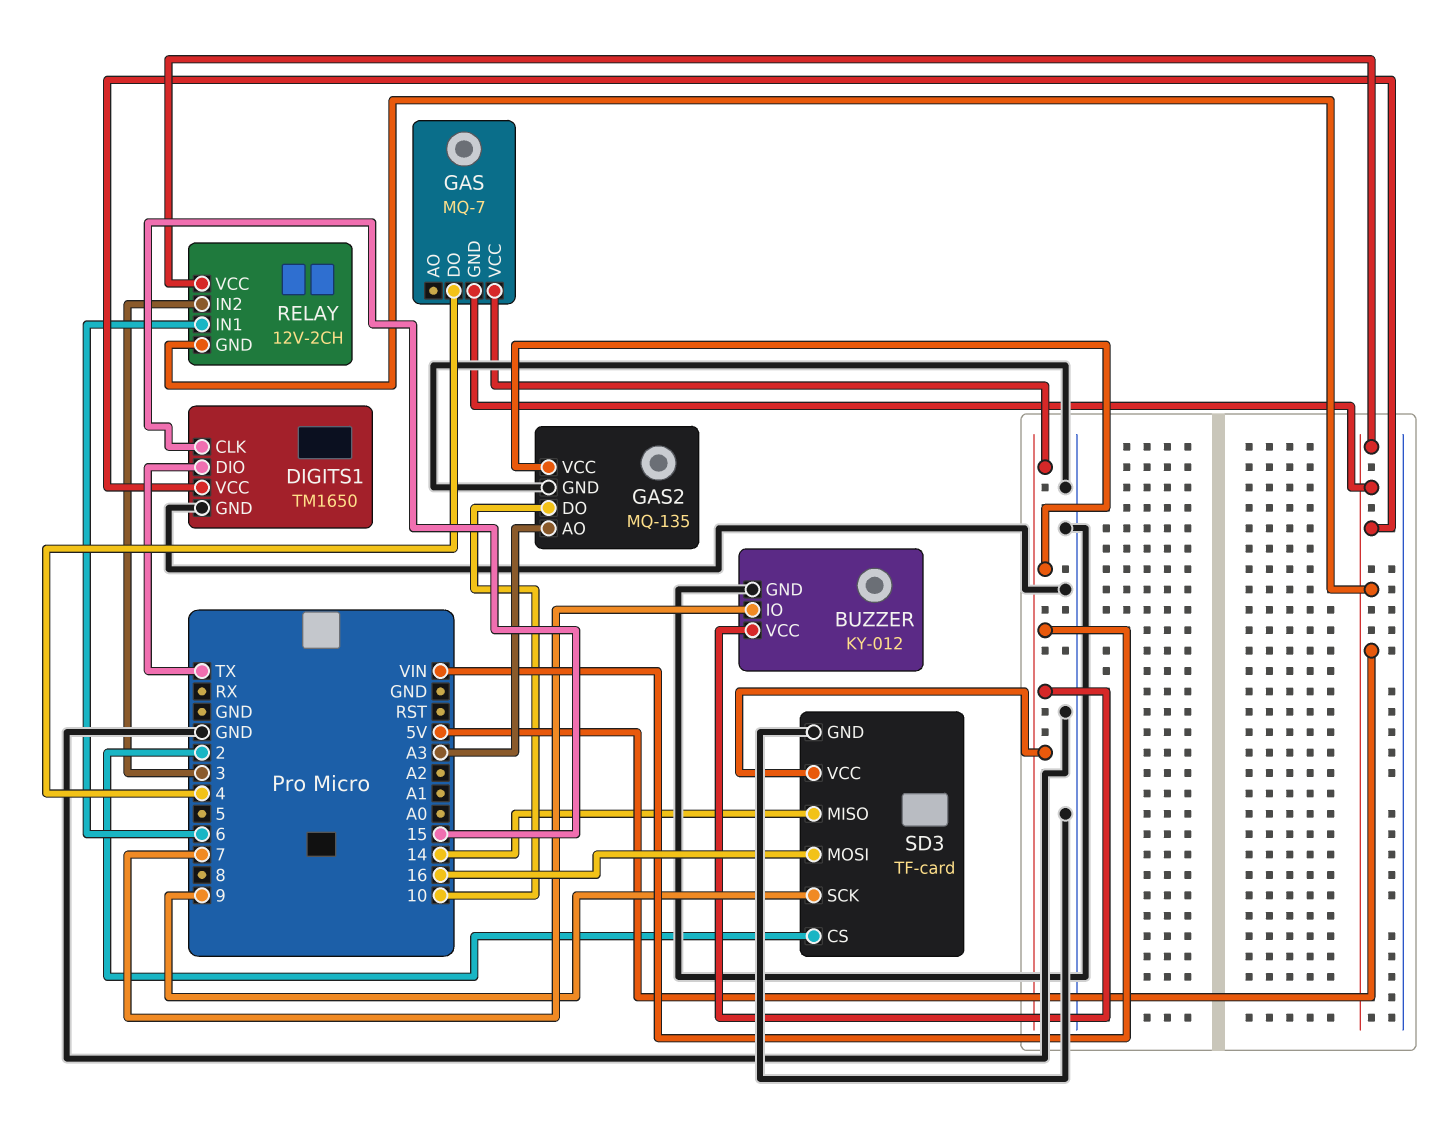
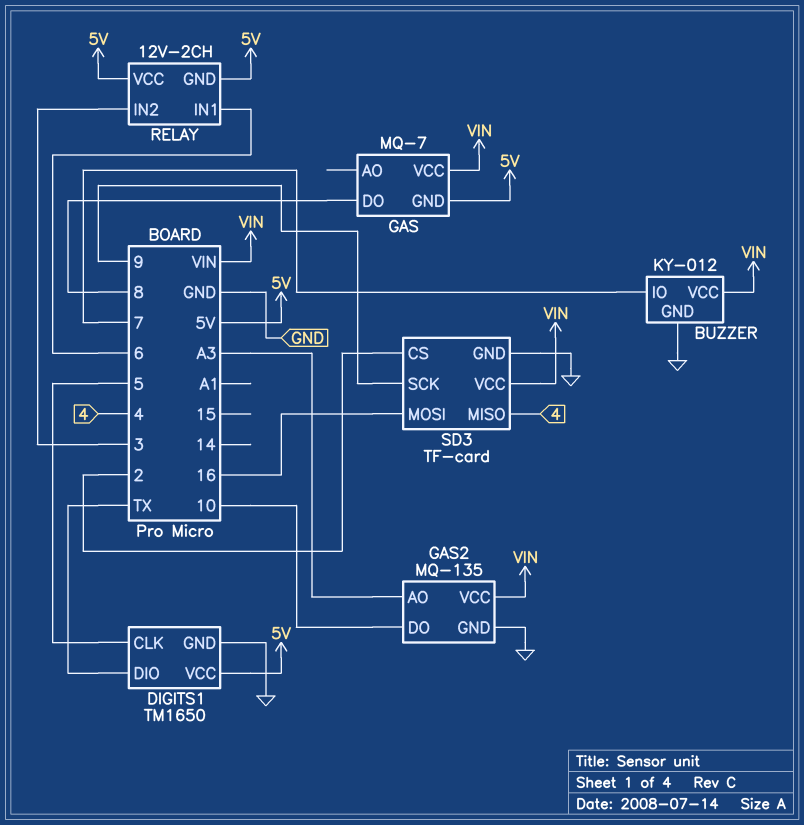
DIGITS1 pin CLK: 15 -> 5
GAS pin DO: 4 -> 8
SD3 pin MISO: 14 -> 4

